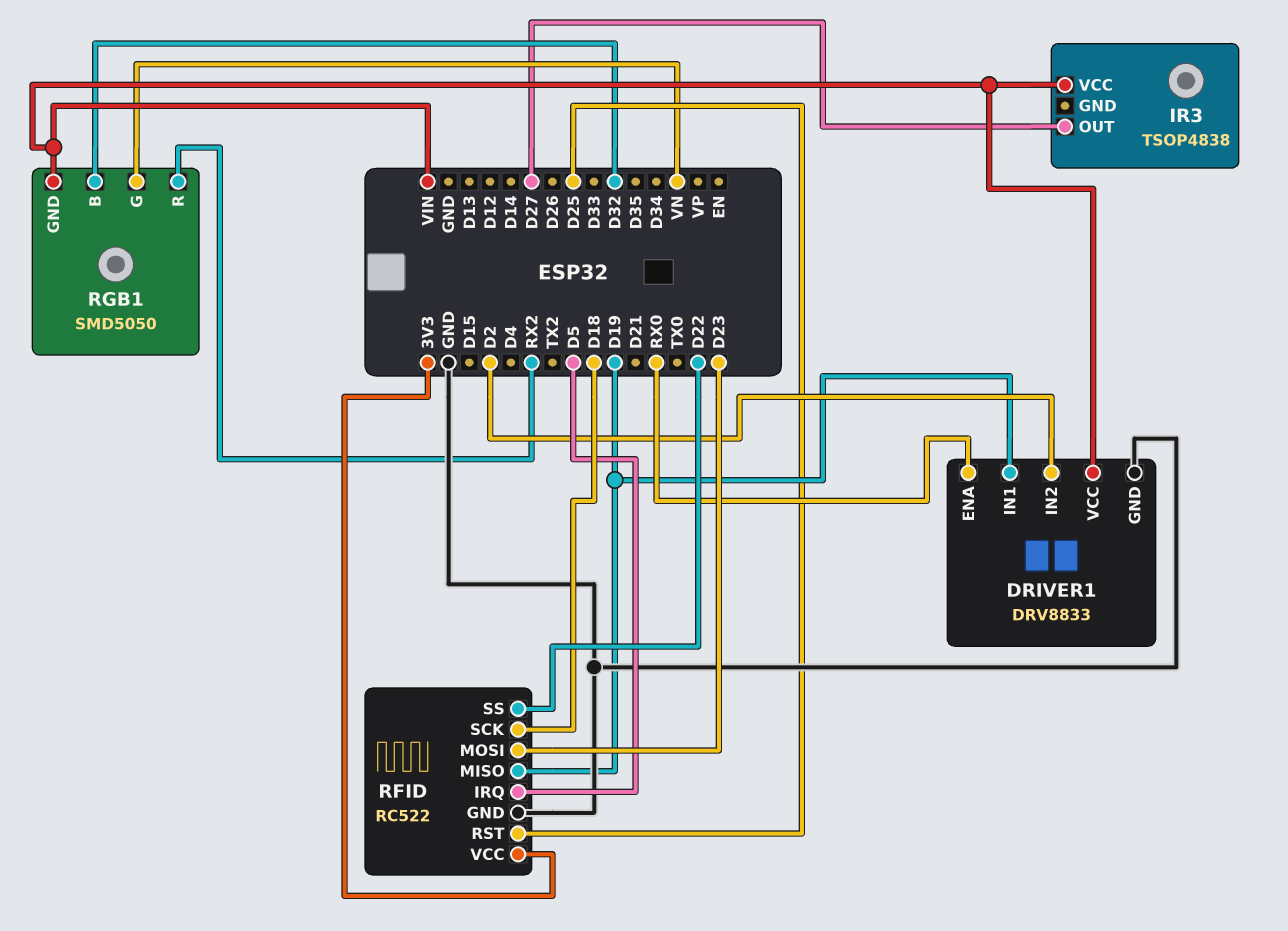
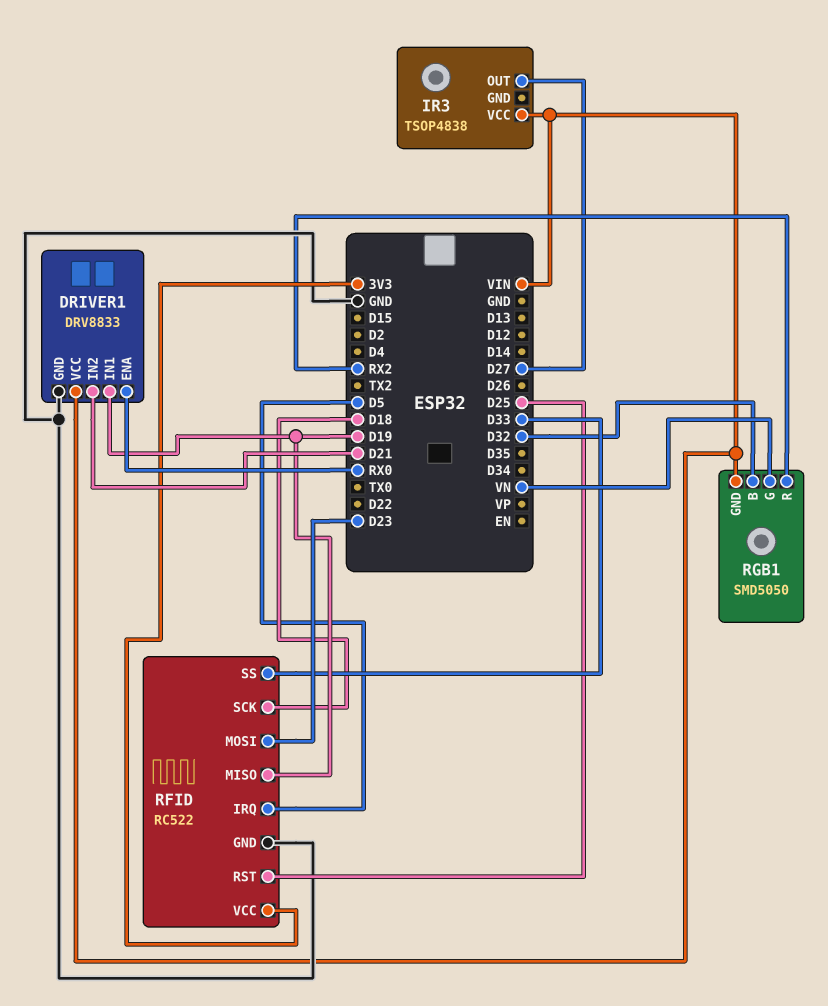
DRIVER1 pin IN2: D2 -> D21
RFID pin SS: D22 -> D33

